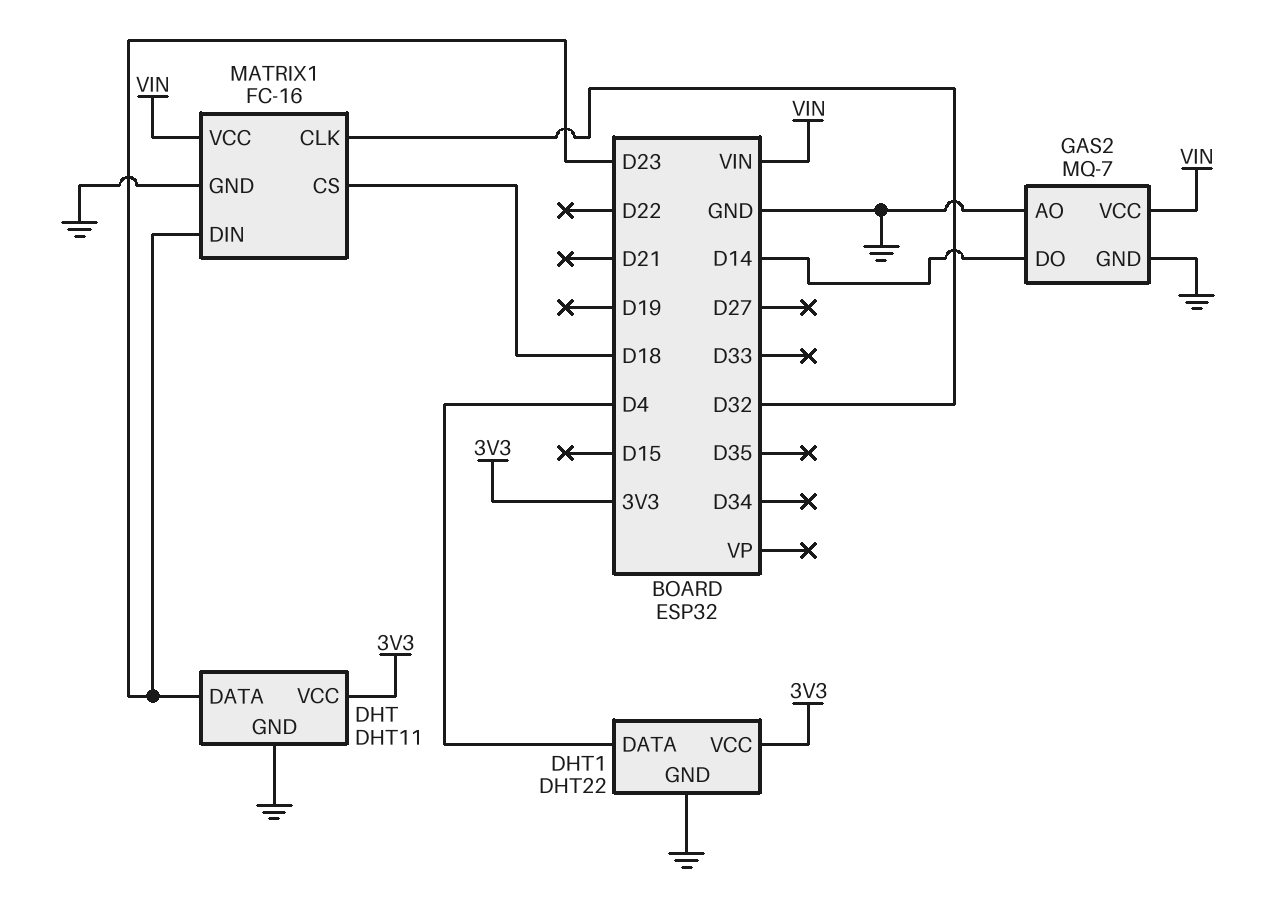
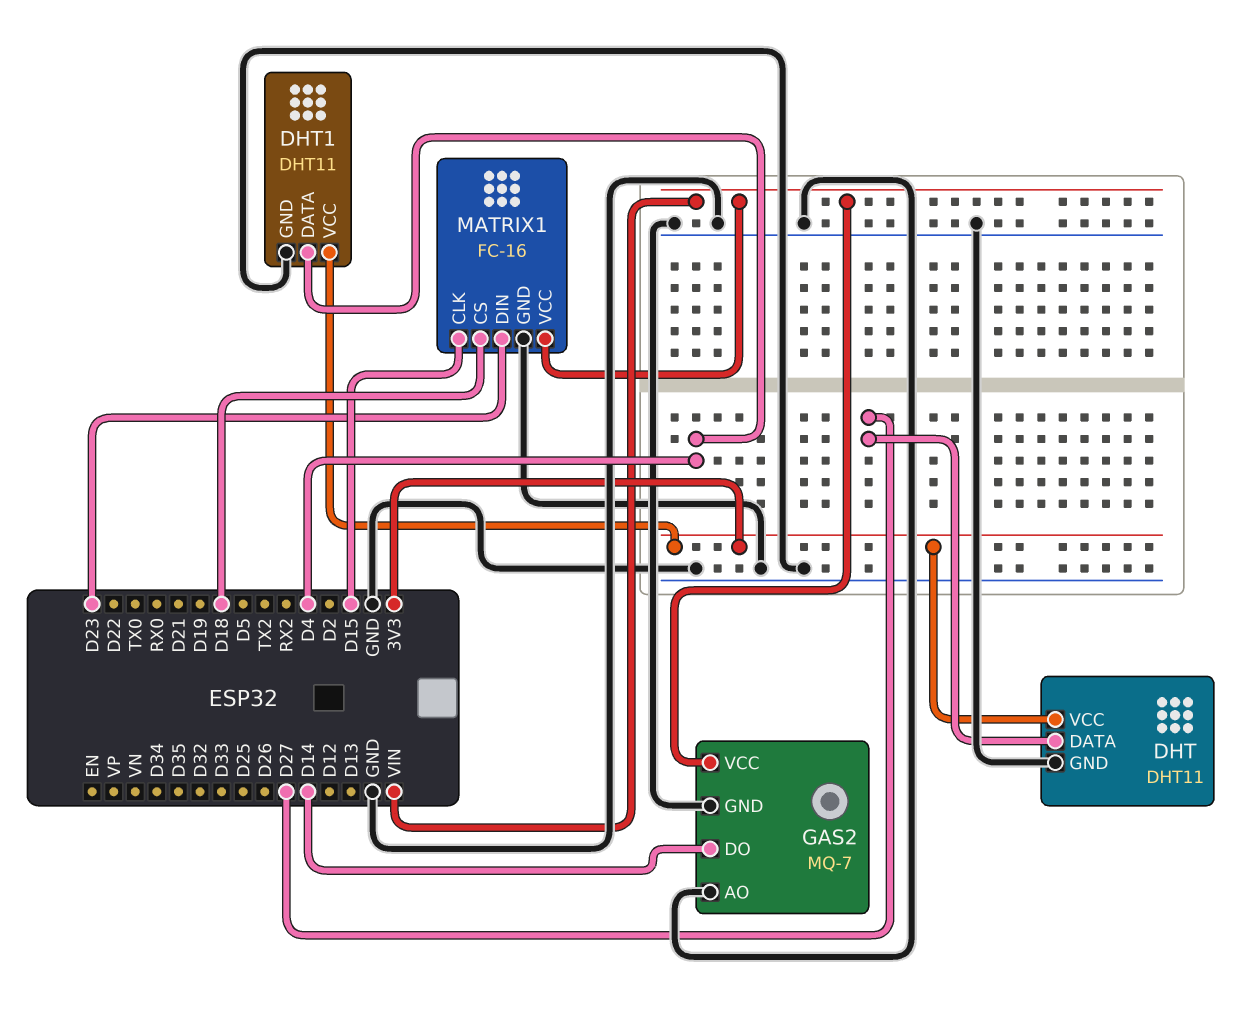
DHT pin DATA: D23 -> D27
DHT1: DHT22 -> DHT11
MATRIX1 pin CLK: D32 -> D15

